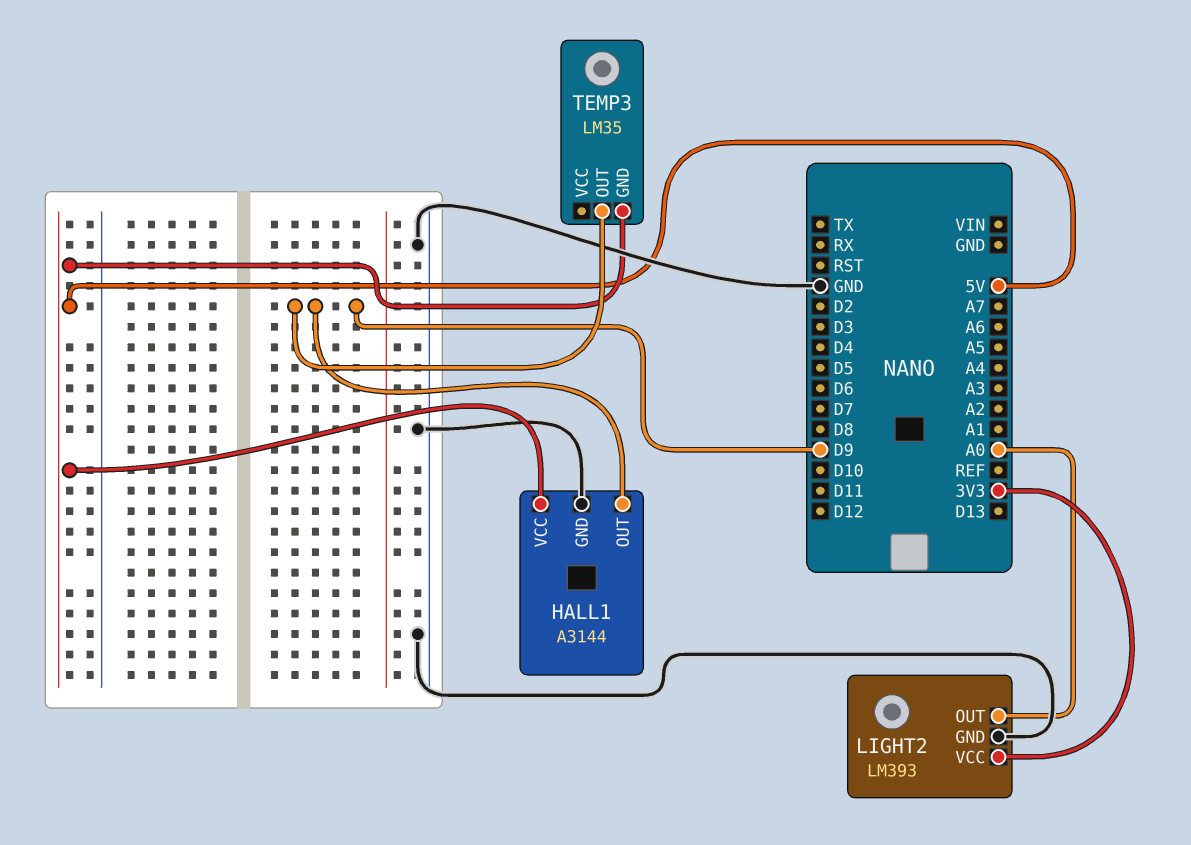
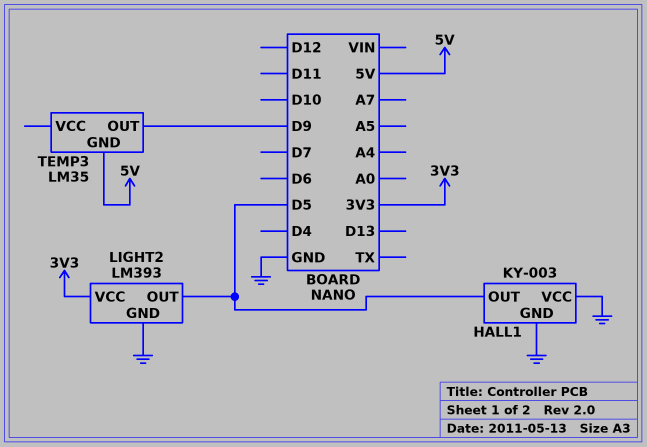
HALL1: A3144 -> KY-003
HALL1 pin OUT: D9 -> D5
HALL1 pin VCC: 5V -> GND
LIGHT2 pin OUT: A0 -> D5

